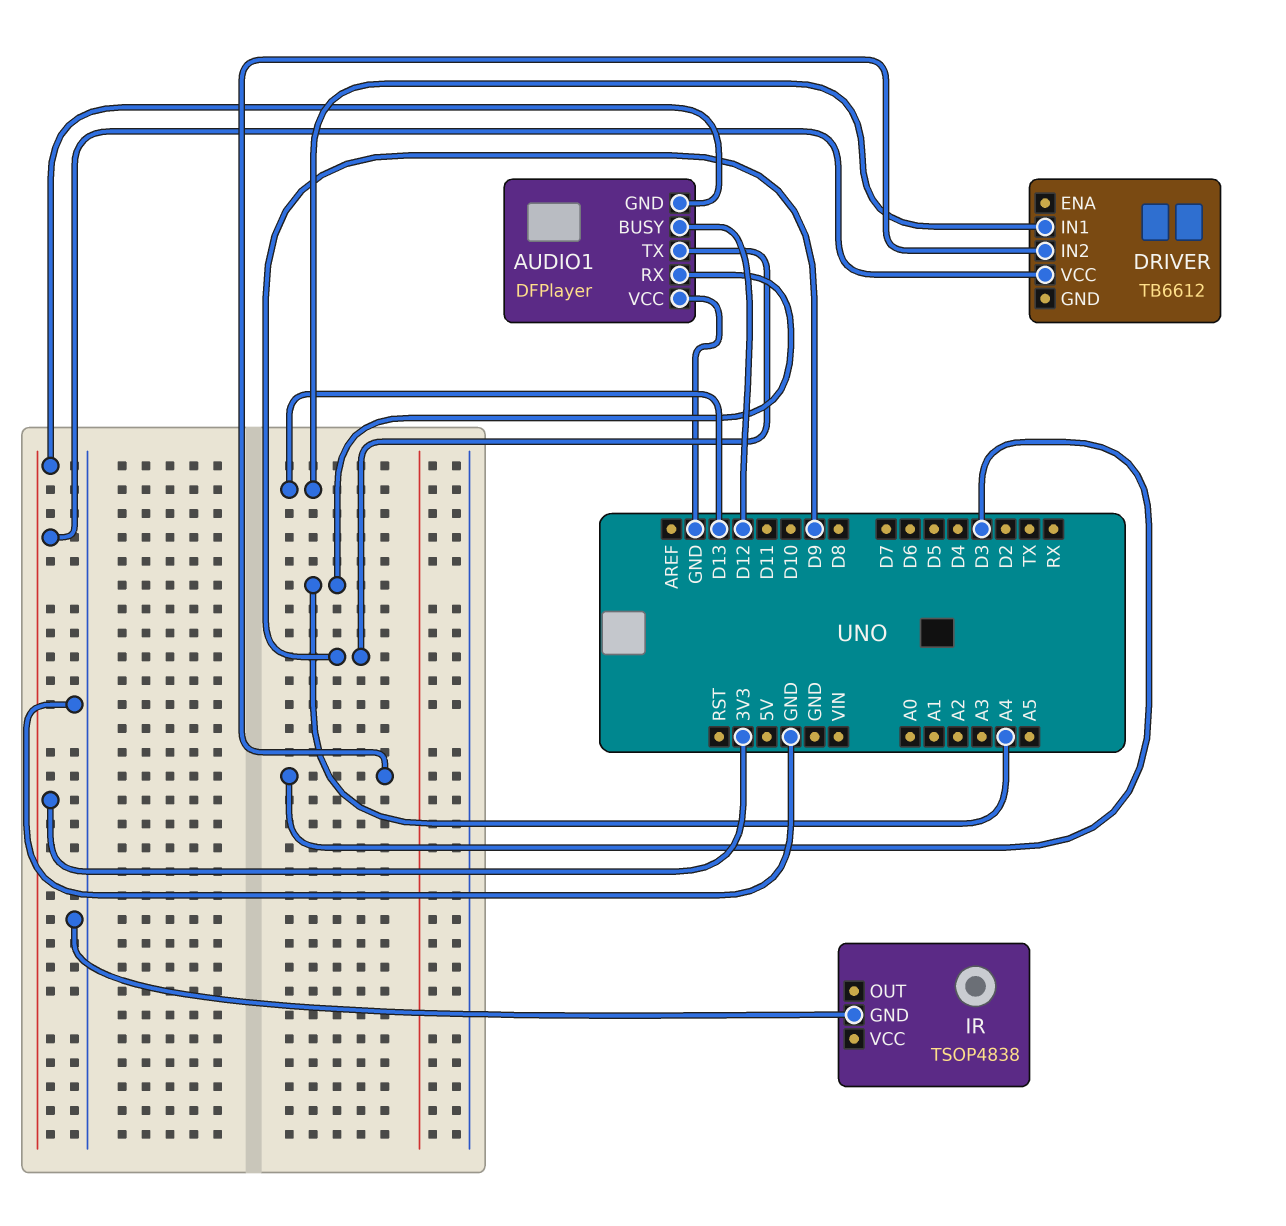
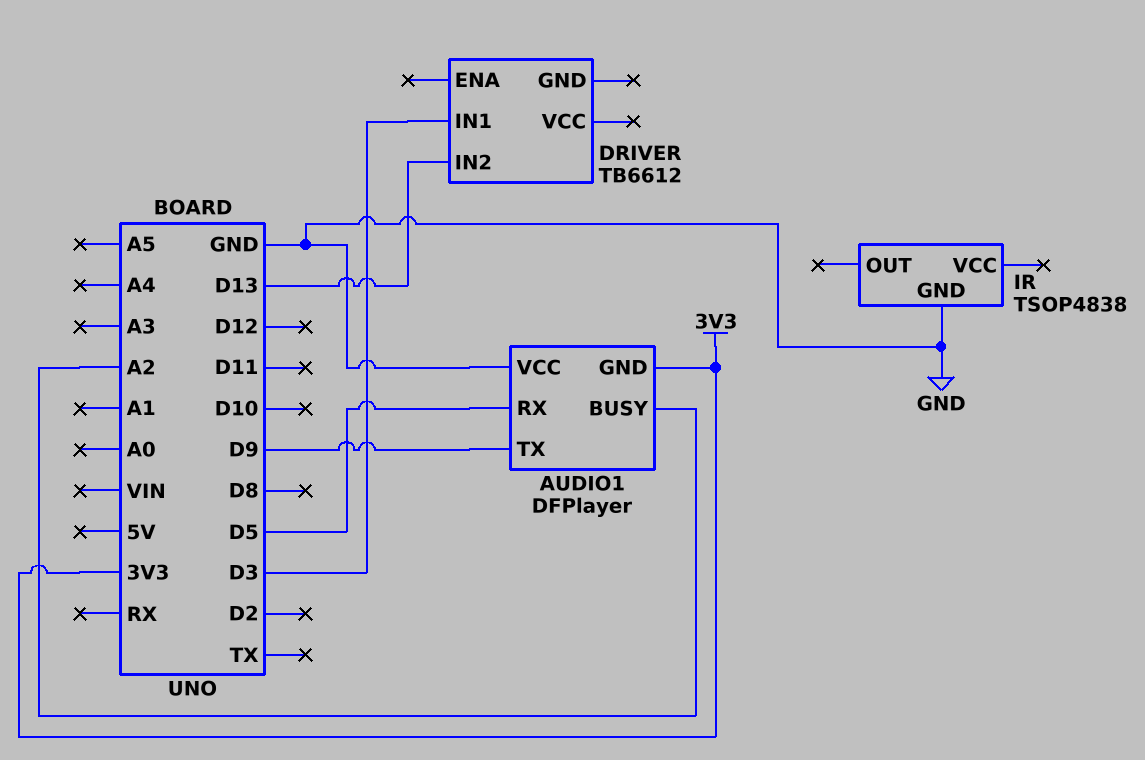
AUDIO1 pin BUSY: D12 -> A2
AUDIO1 pin RX: A4 -> D5
DRIVER pin IN1: D13 -> D3
DRIVER pin IN2: D3 -> D13
DRIVER pin VCC: 3V3 -> none

